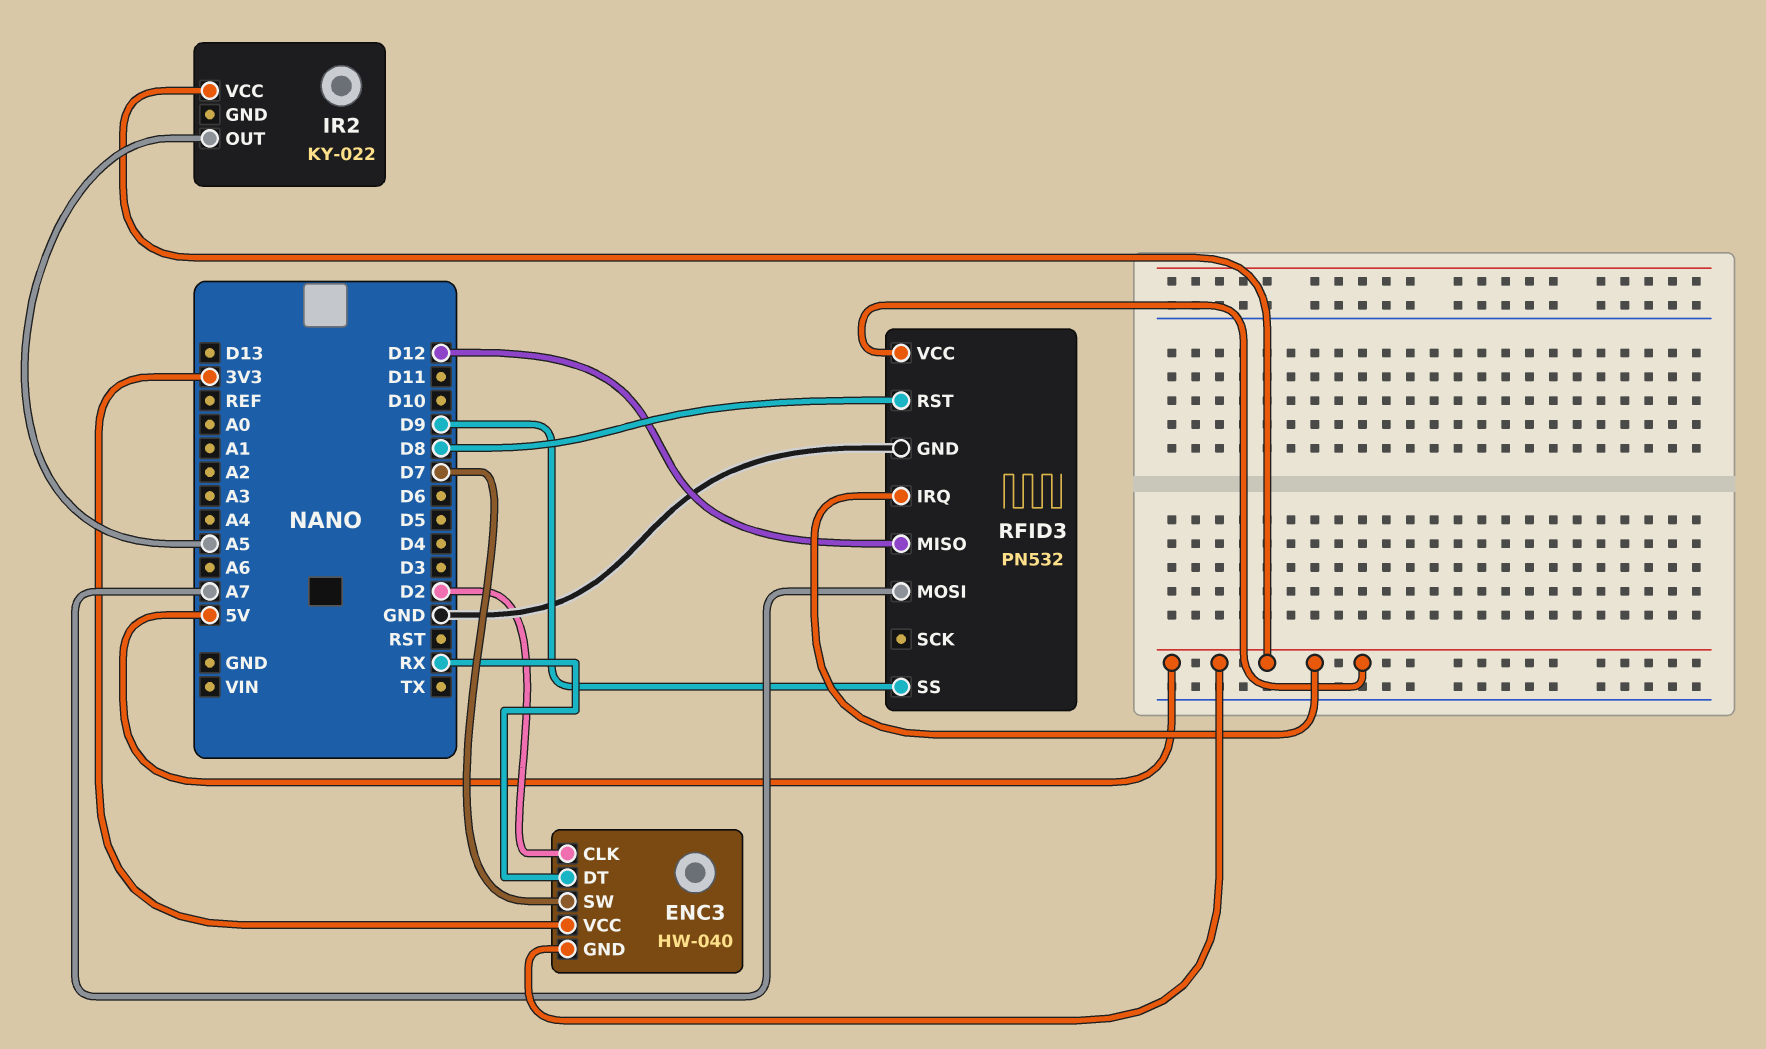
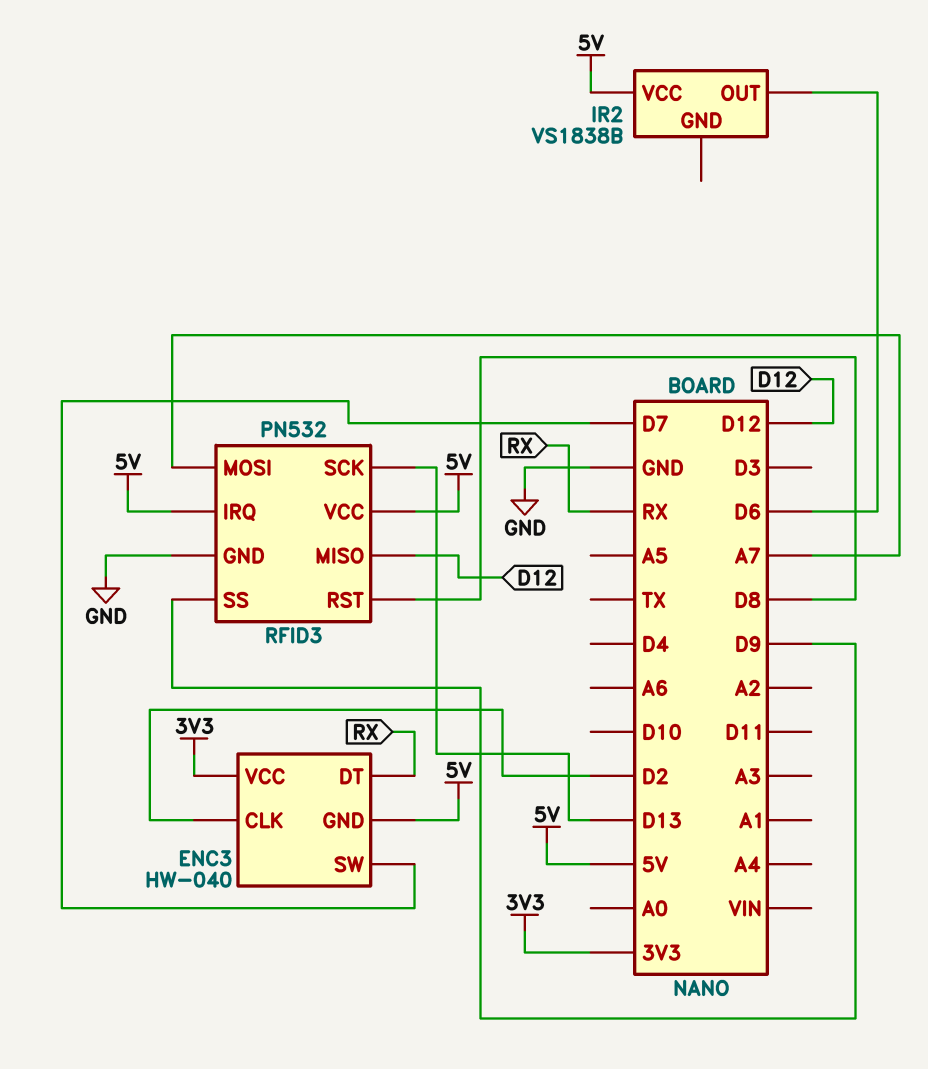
IR2: KY-022 -> VS1838B
IR2 pin OUT: A5 -> D6
RFID3 pin SCK: none -> D13

